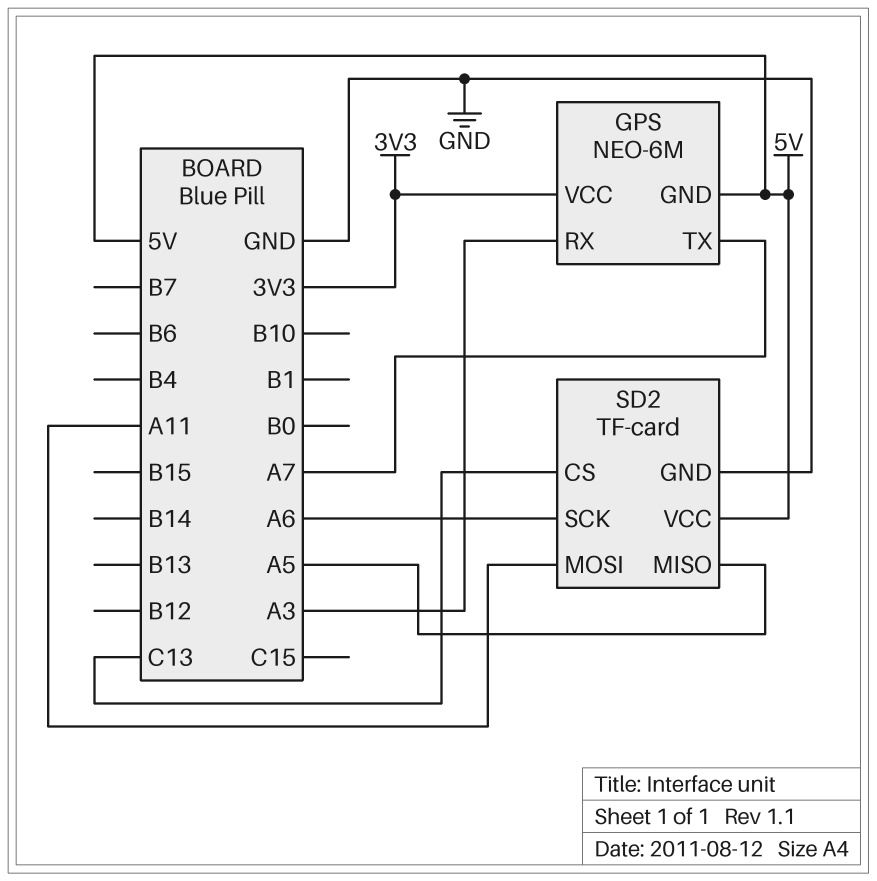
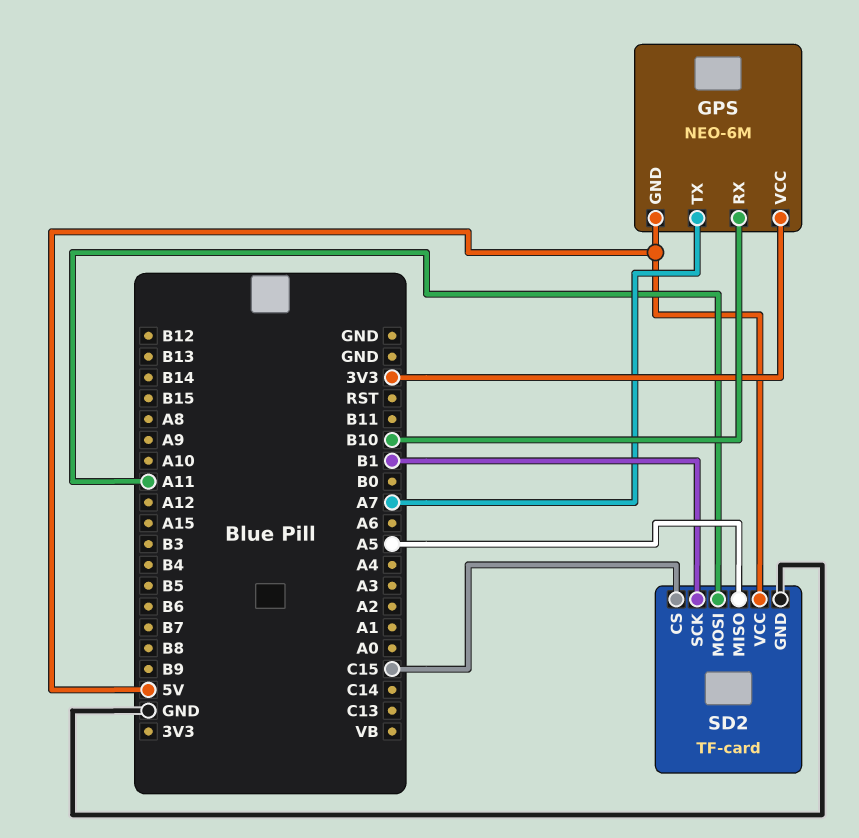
GPS pin RX: A3 -> B10
SD2 pin CS: C13 -> C15
SD2 pin SCK: A6 -> B1

